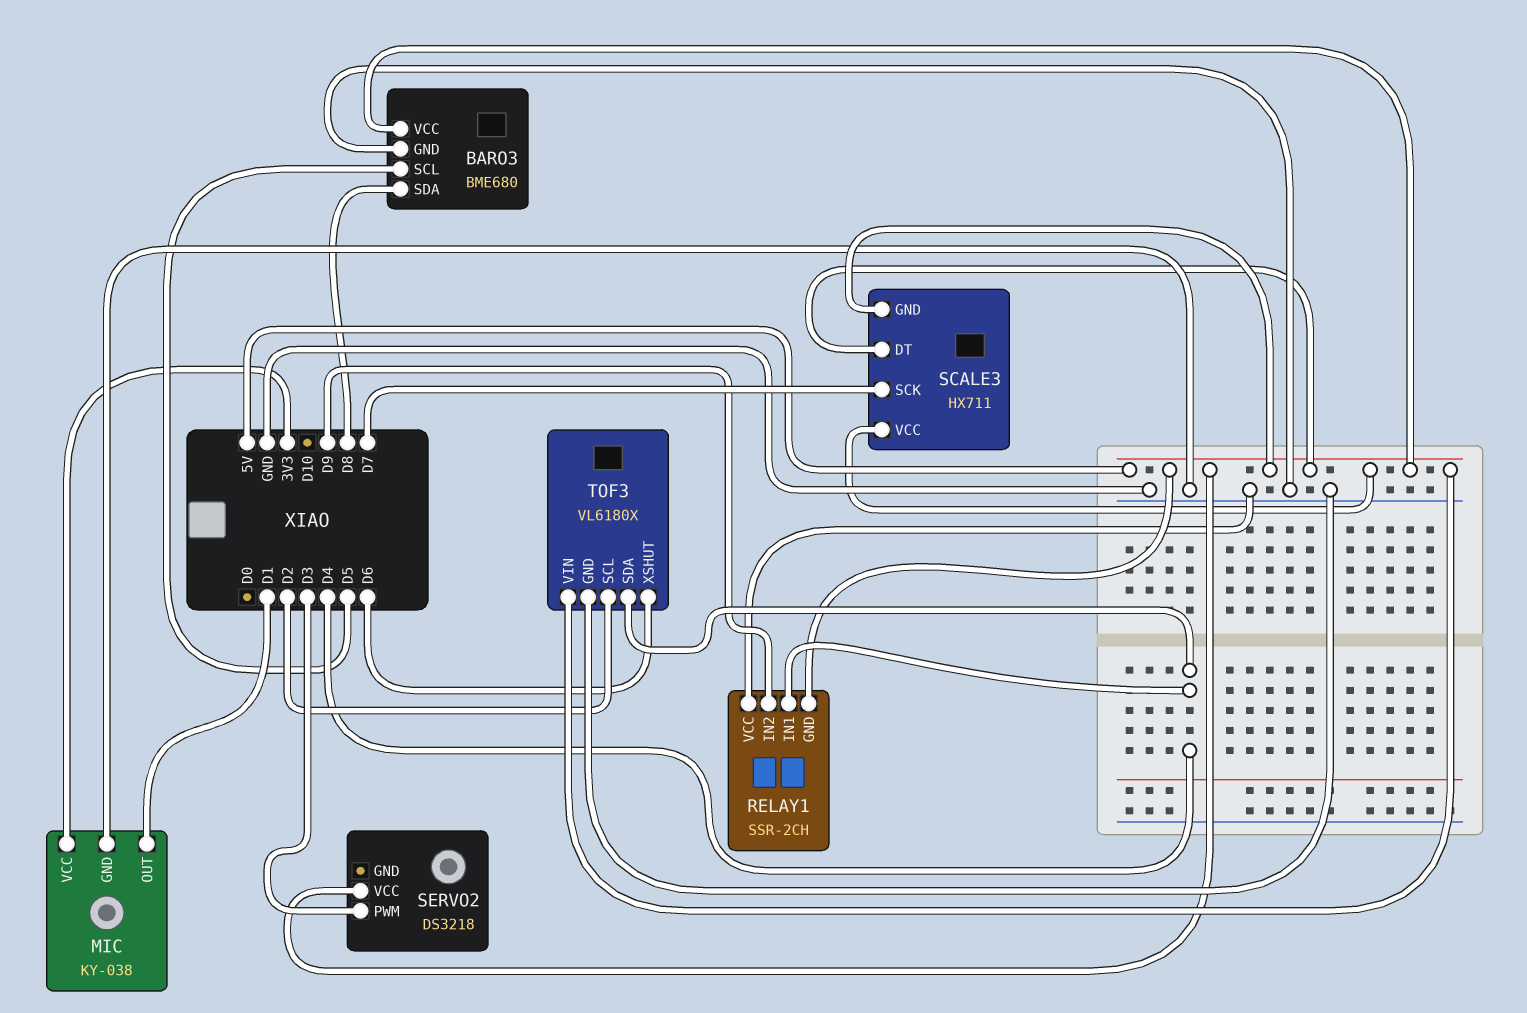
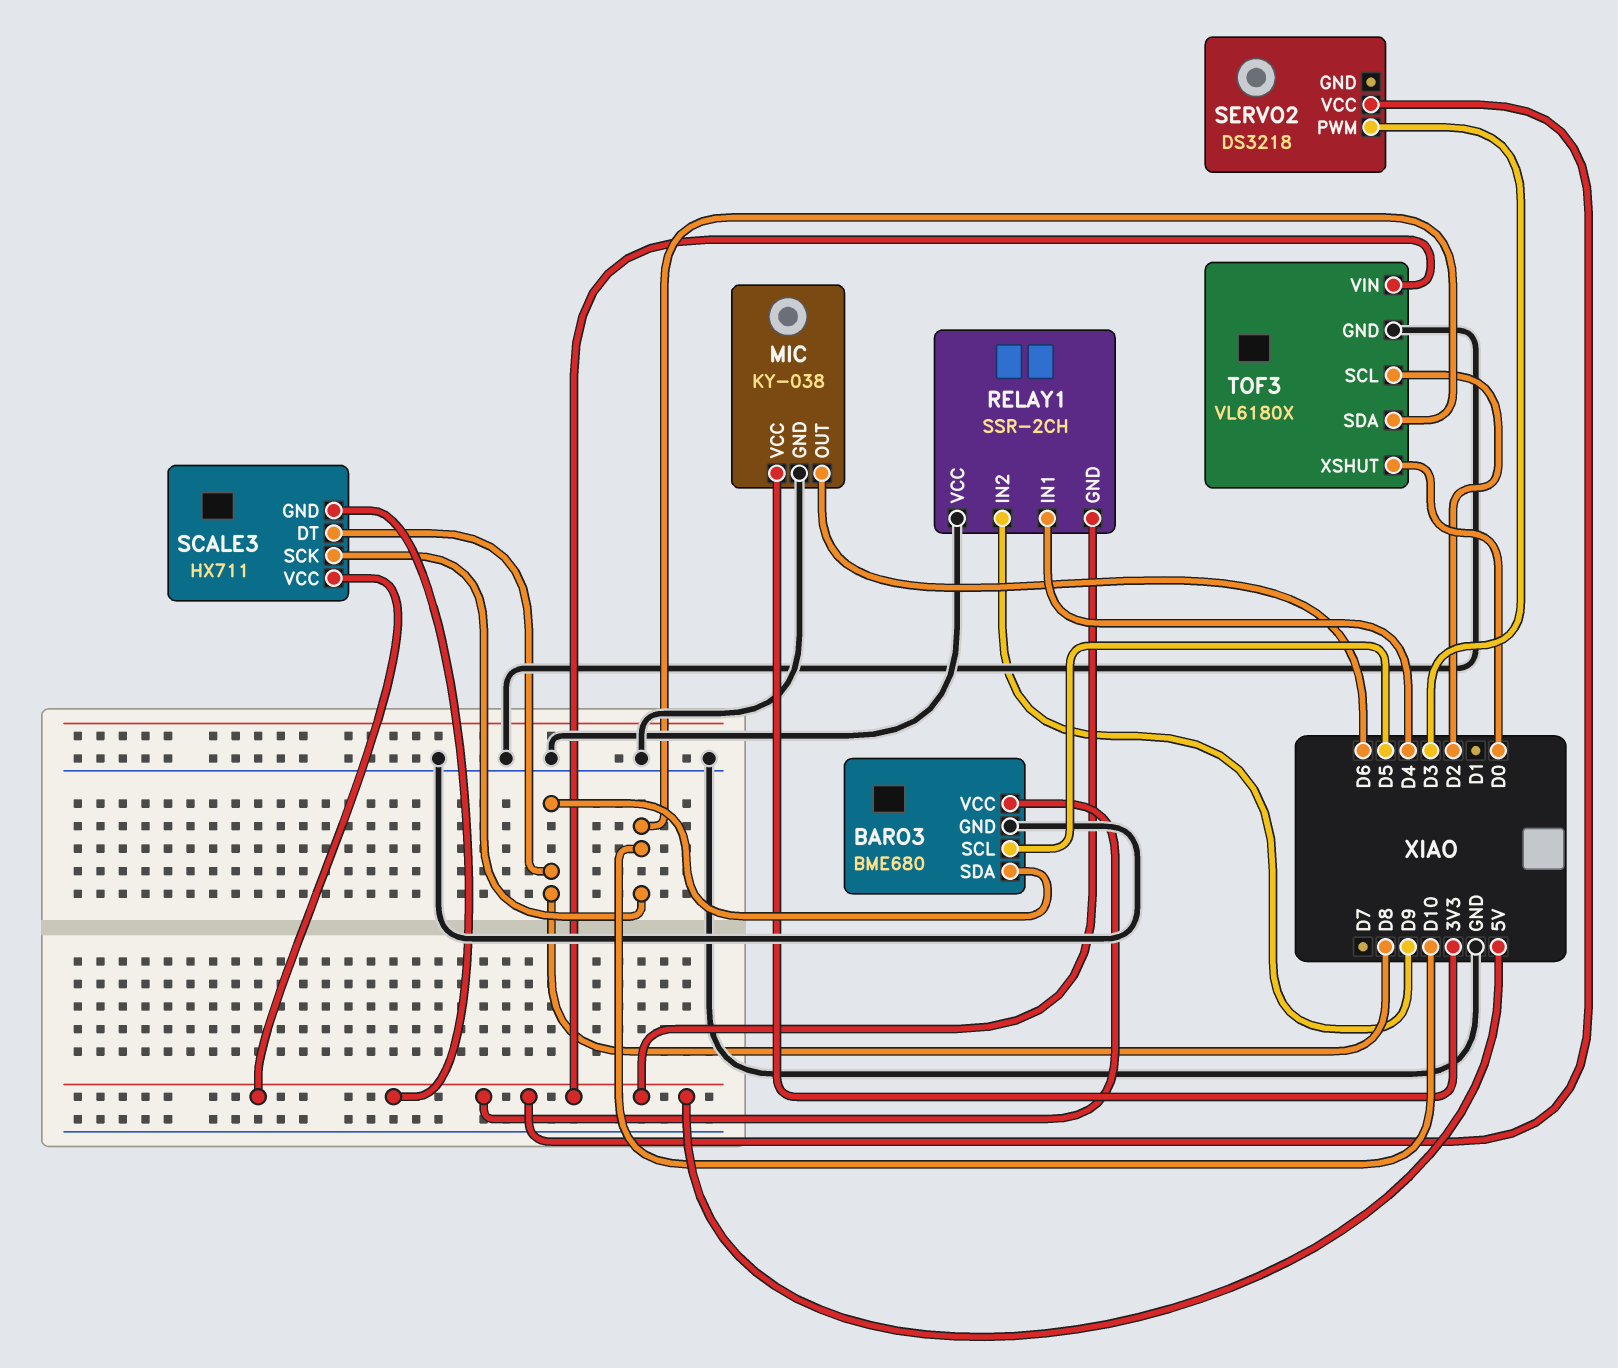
MIC pin OUT: D1 -> D6
SCALE3 pin DT: 5V -> D8
SCALE3 pin SCK: D7 -> D10
TOF3 pin SDA: D4 -> D10
TOF3 pin XSHUT: D6 -> D0

